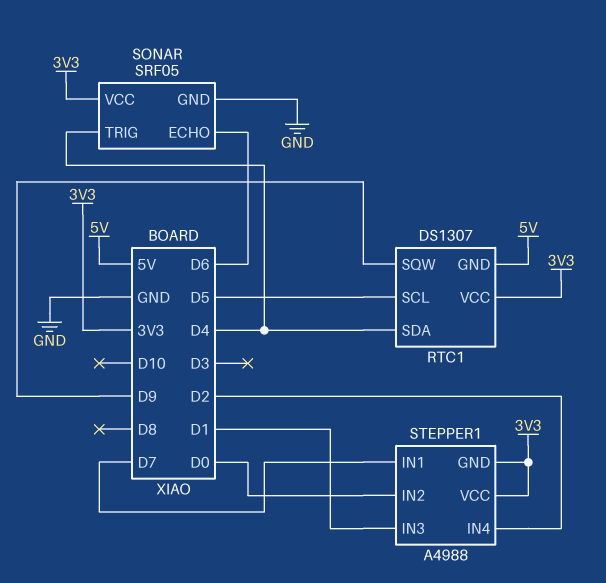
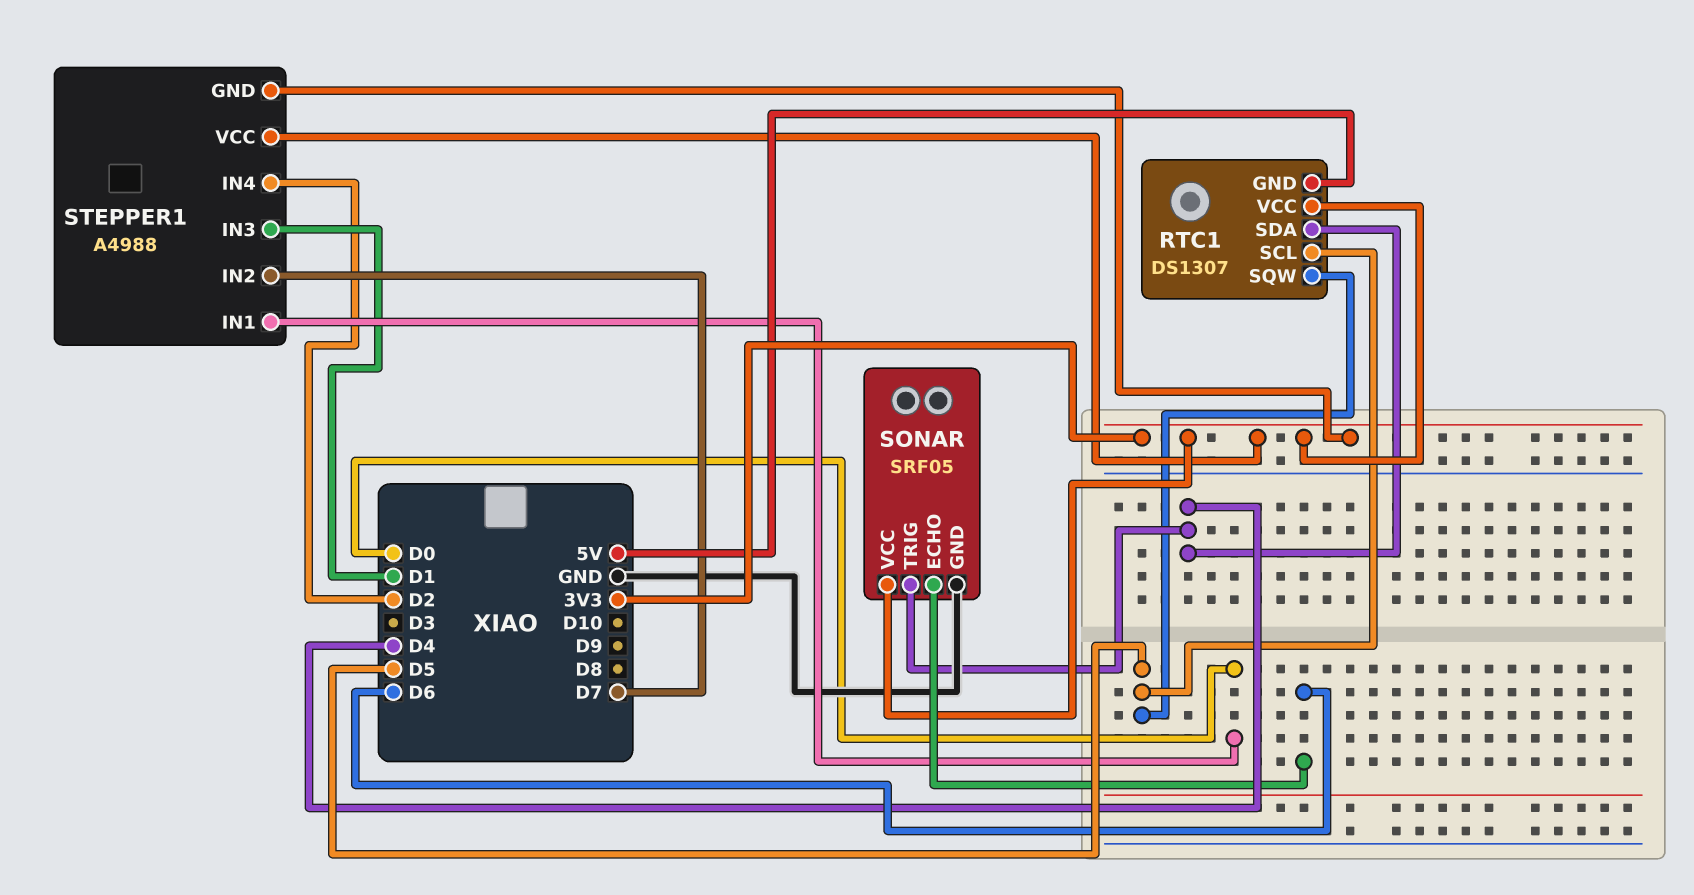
RTC1 pin SQW: D9 -> D5
STEPPER1 pin IN1: D7 -> D0
STEPPER1 pin IN2: D0 -> D7

